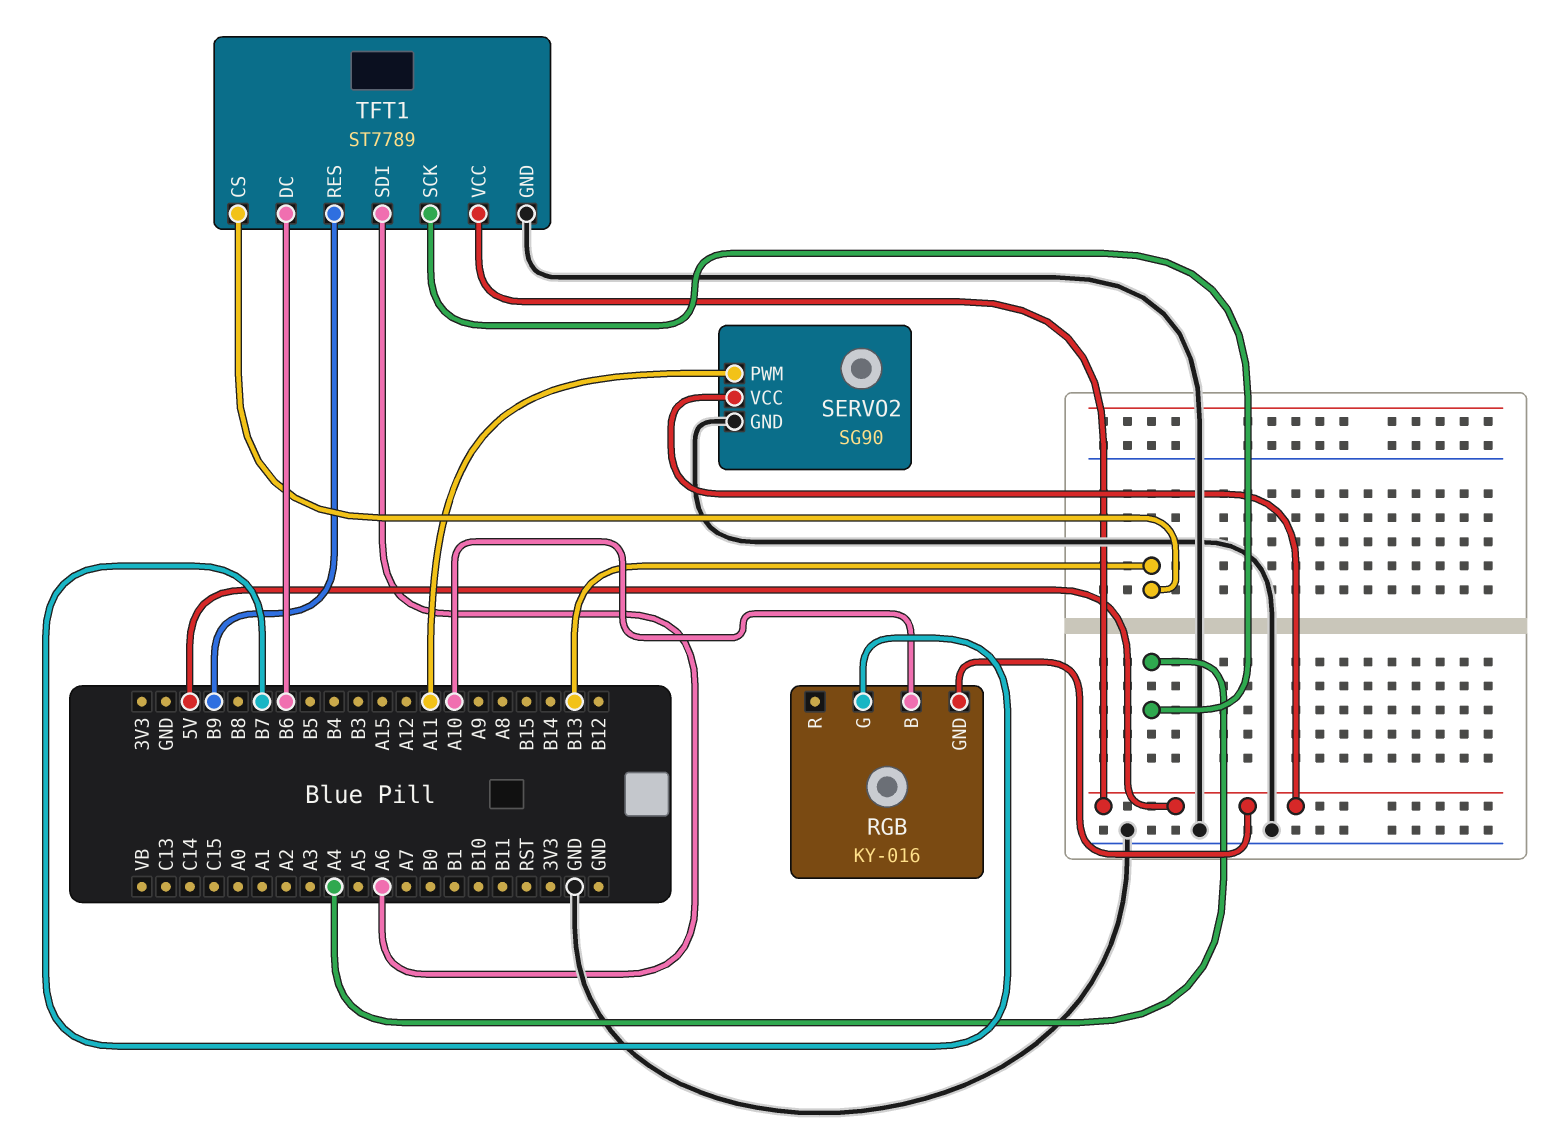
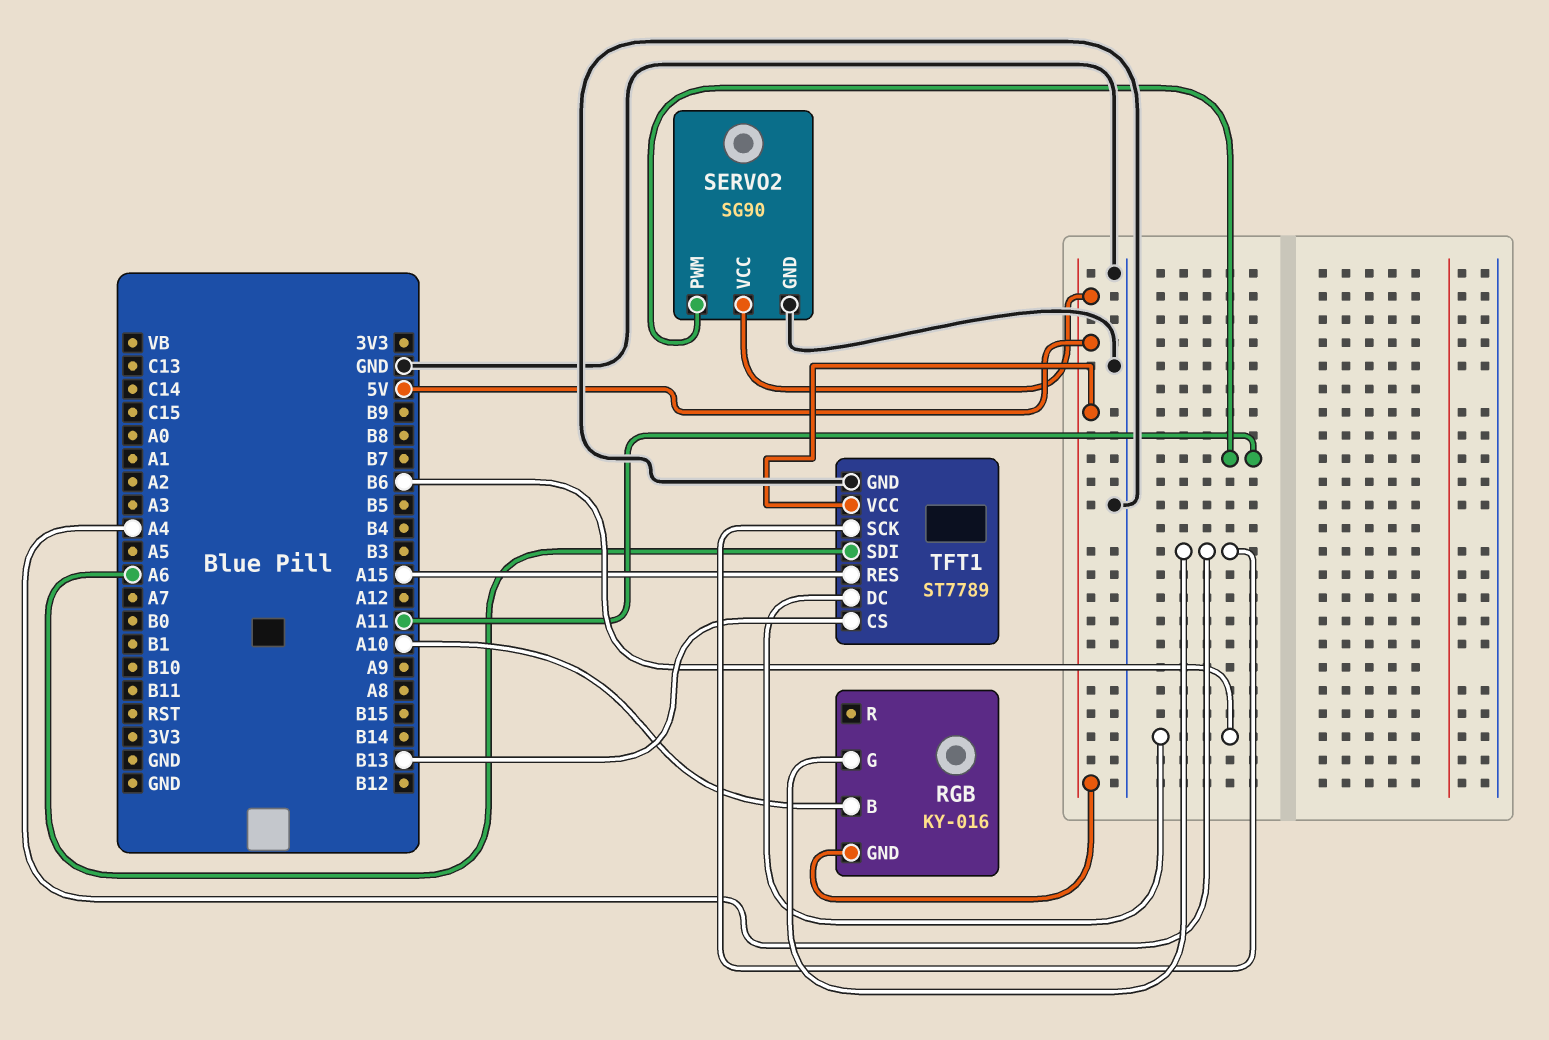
RGB pin G: B7 -> A4
TFT1 pin RES: B9 -> A15

